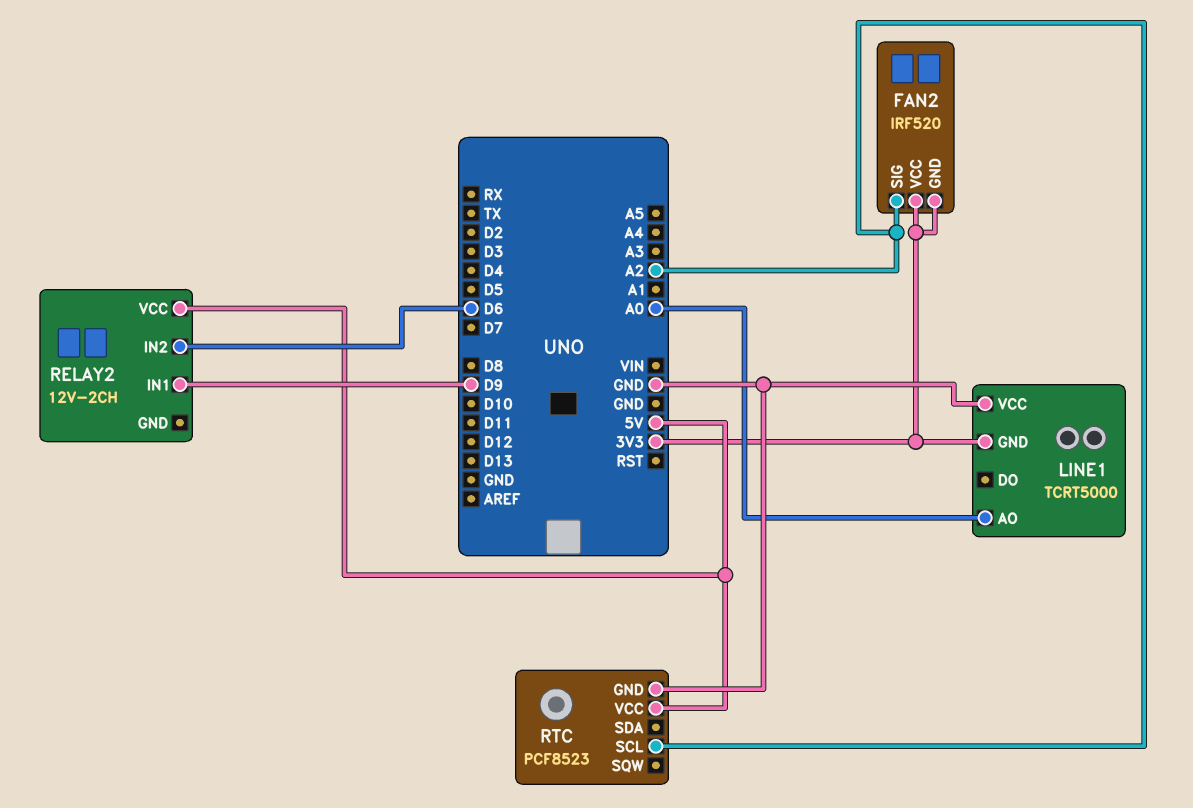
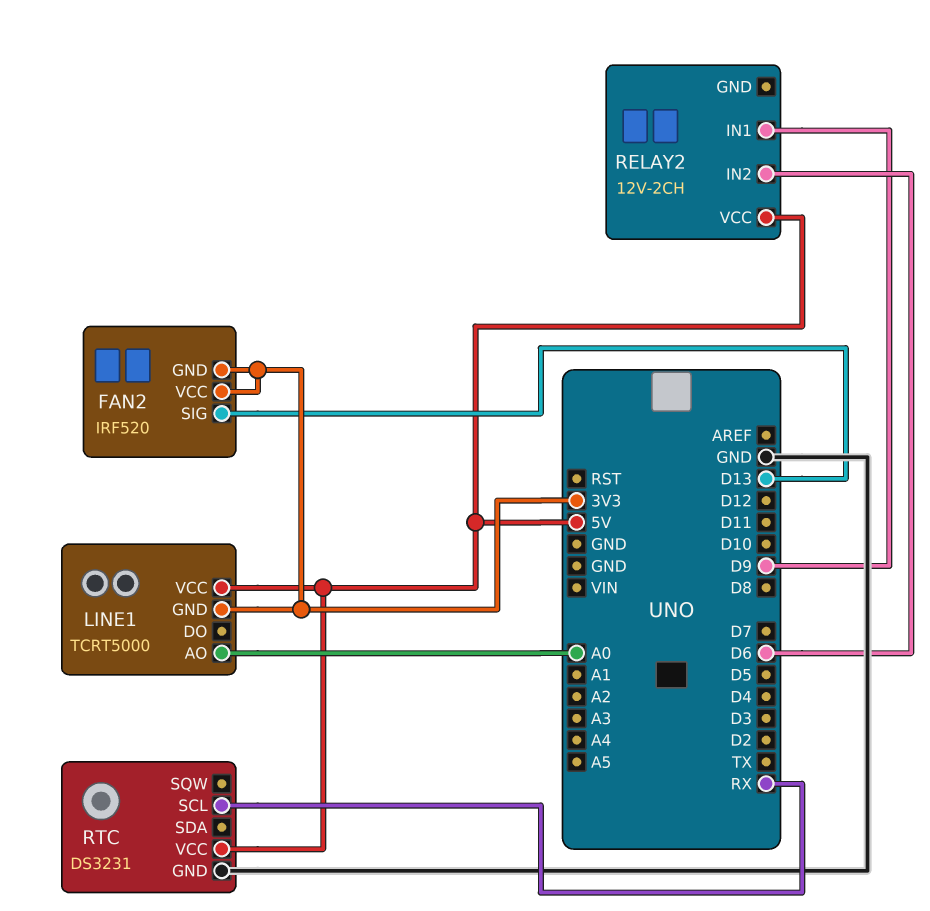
FAN2 pin SIG: A2 -> D13
LINE1 pin VCC: GND -> 5V
RTC: PCF8523 -> DS3231
RTC pin SCL: A2 -> RX

